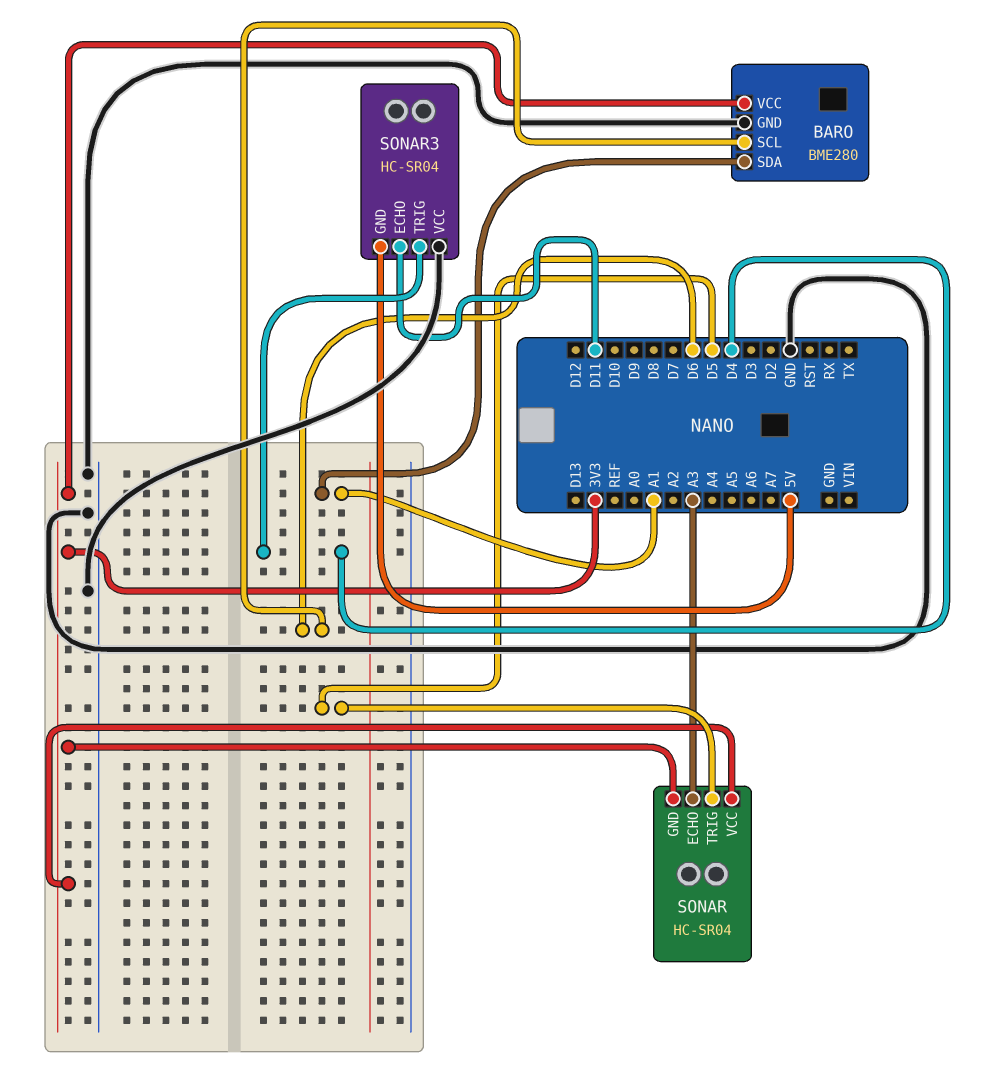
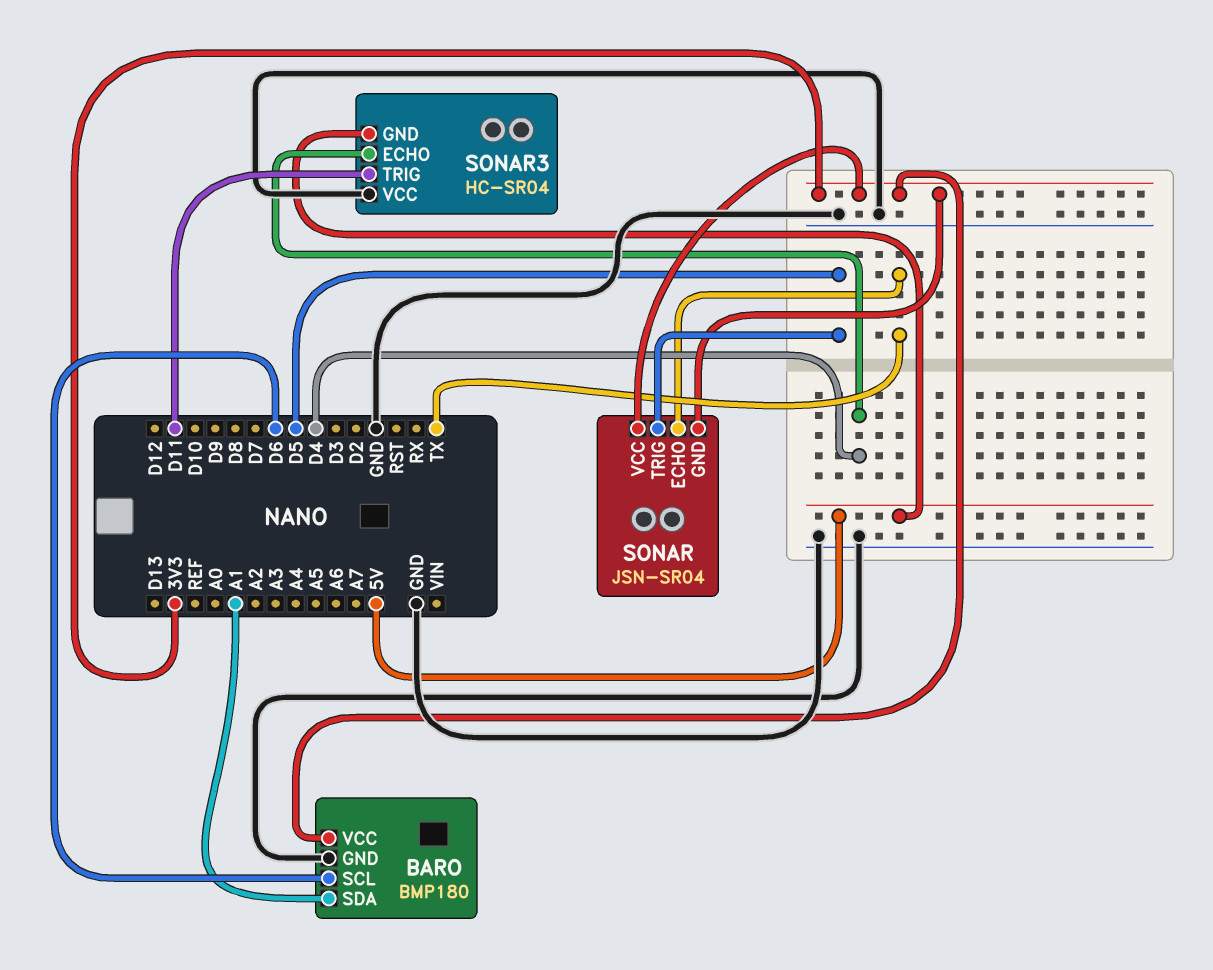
BARO: BME280 -> BMP180
SONAR: HC-SR04 -> JSN-SR04
SONAR pin ECHO: A3 -> TX
SONAR3 pin ECHO: D11 -> D4
SONAR3 pin TRIG: D4 -> D11

